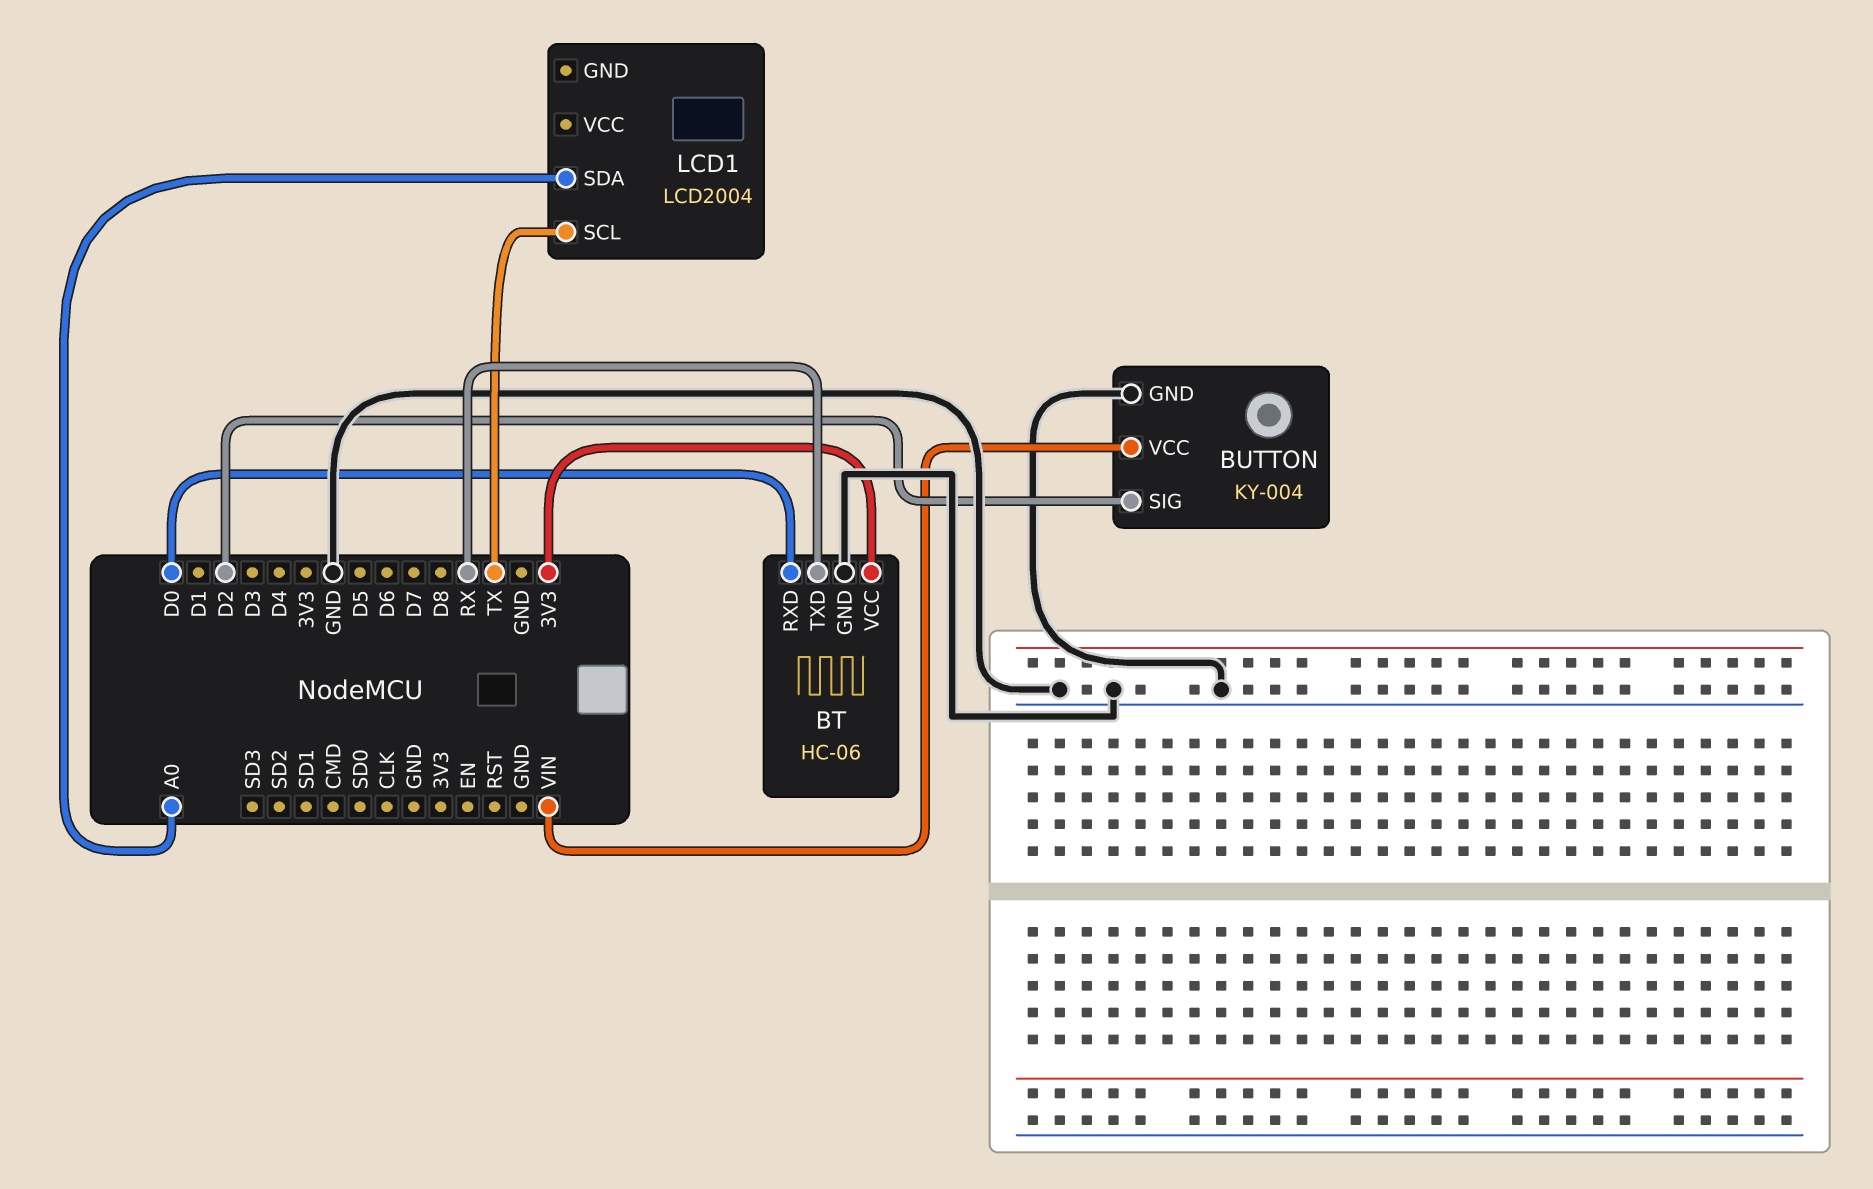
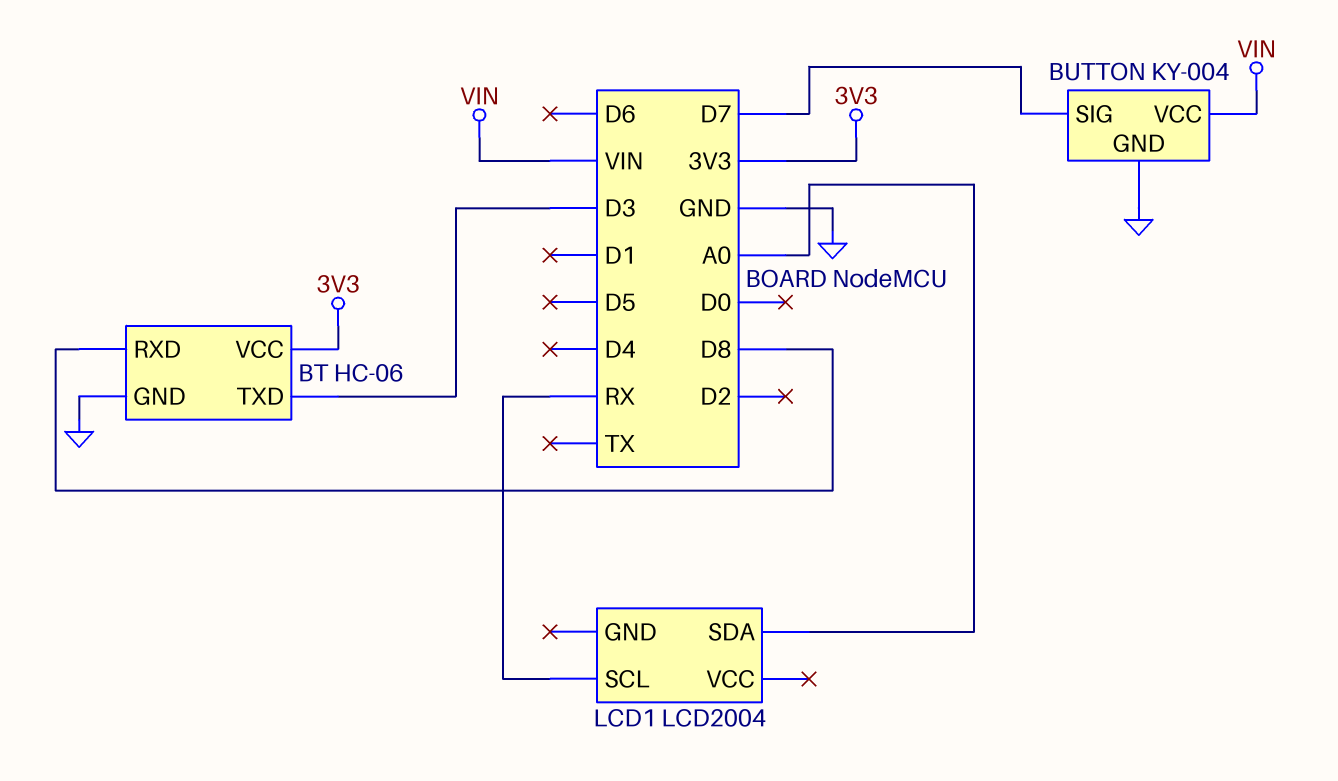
BT pin RXD: D0 -> D8
BT pin TXD: RX -> D3
BUTTON pin SIG: D2 -> D7
LCD1 pin SCL: TX -> RX

